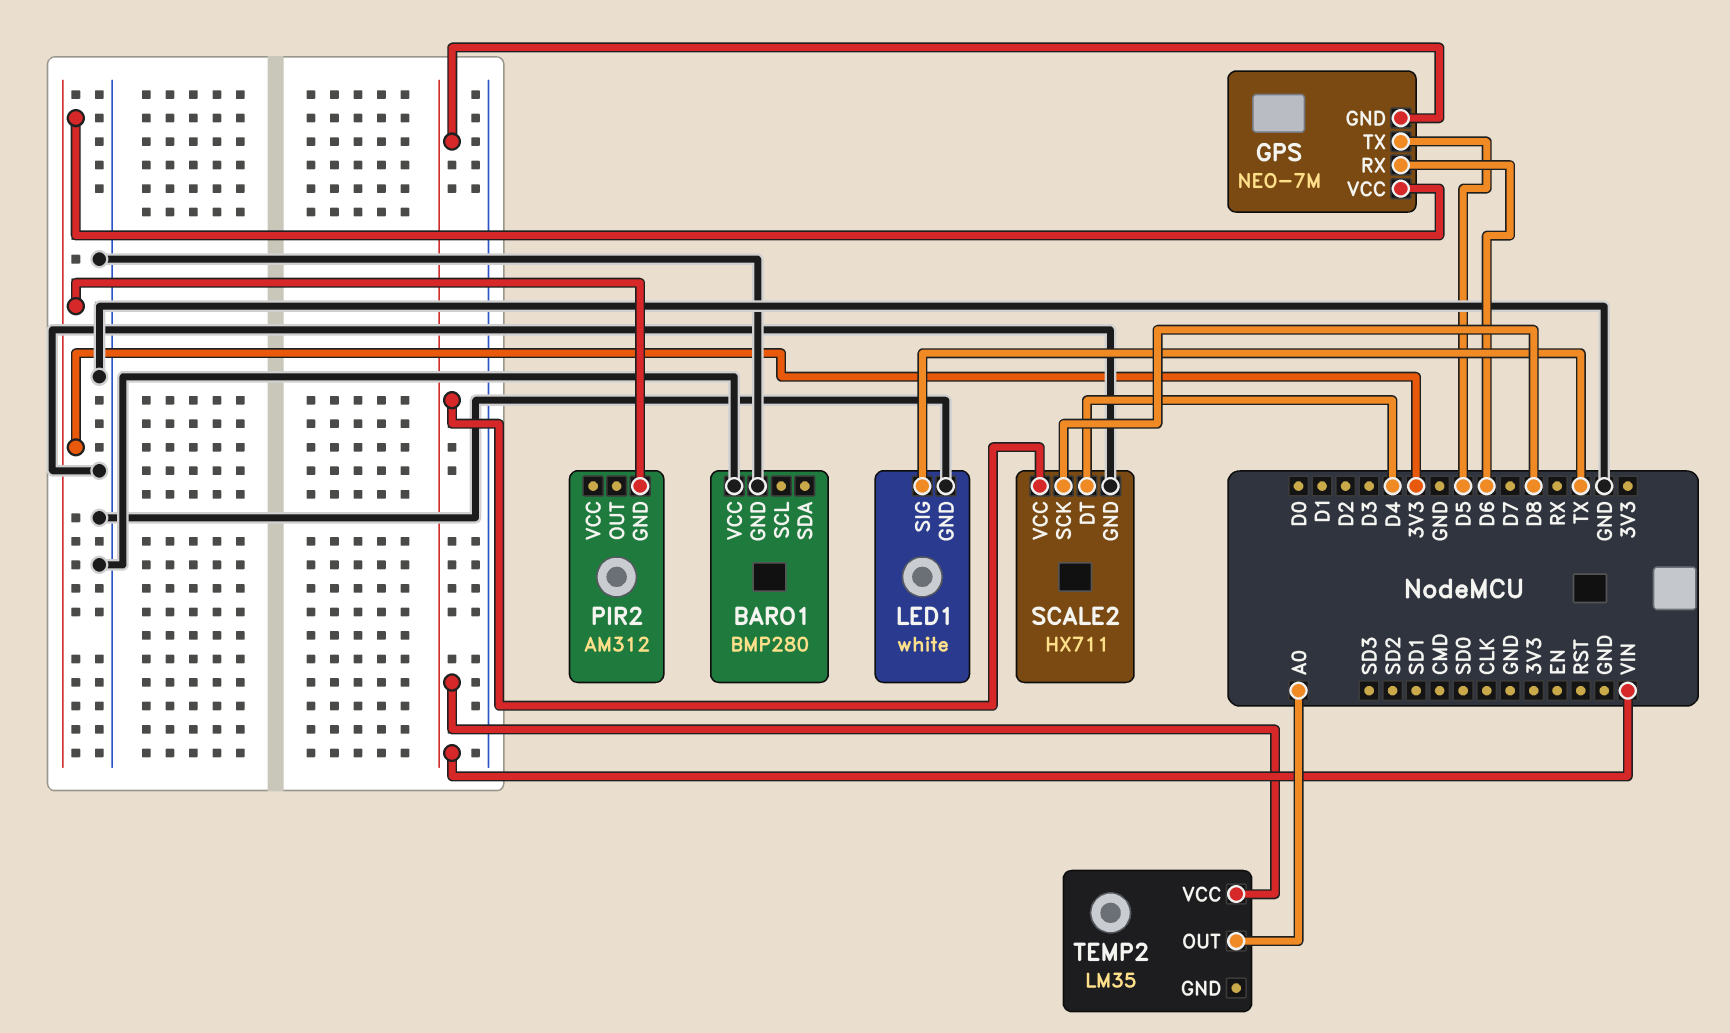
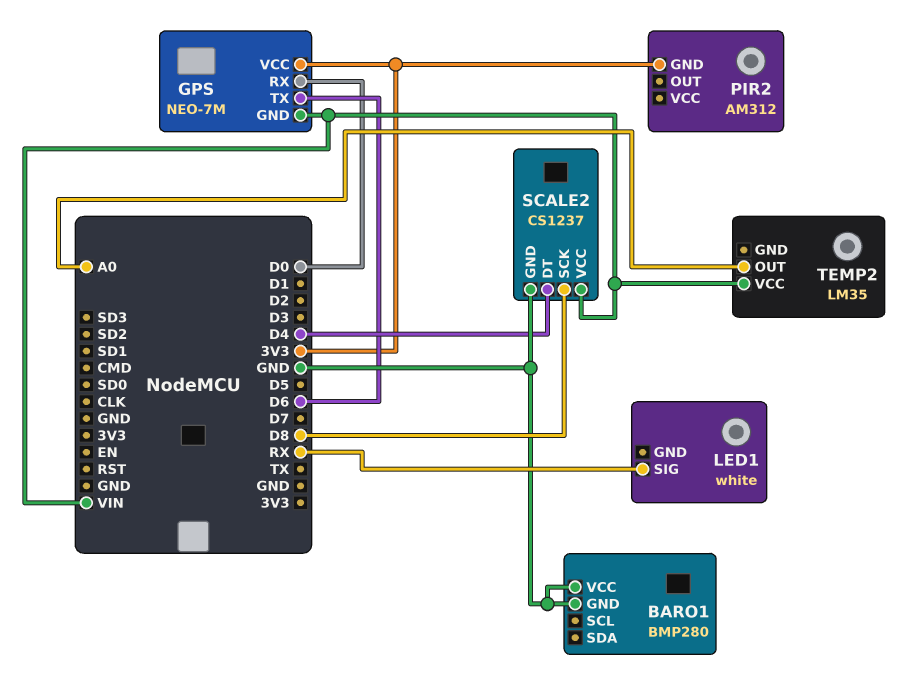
GPS pin RX: D6 -> D0
GPS pin TX: D5 -> D6
LED1 pin GND: GND -> none
LED1 pin SIG: TX -> RX
SCALE2: HX711 -> CS1237

